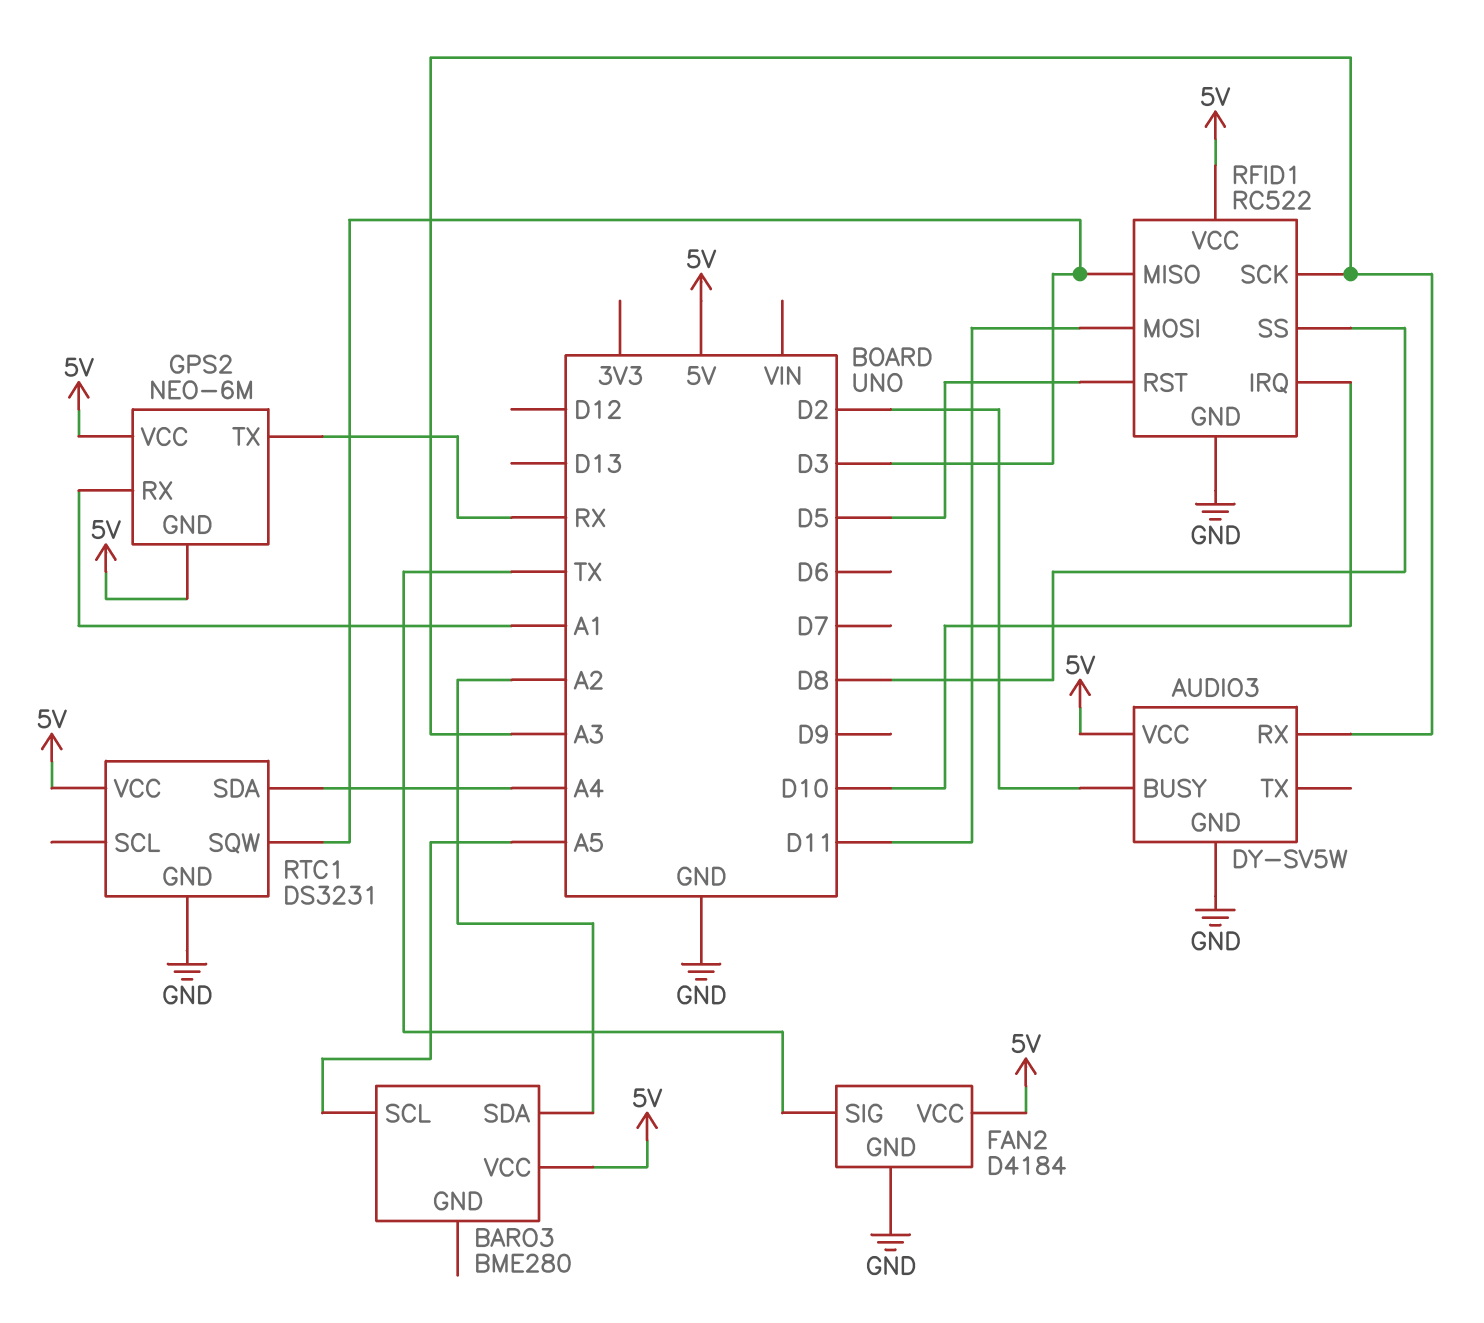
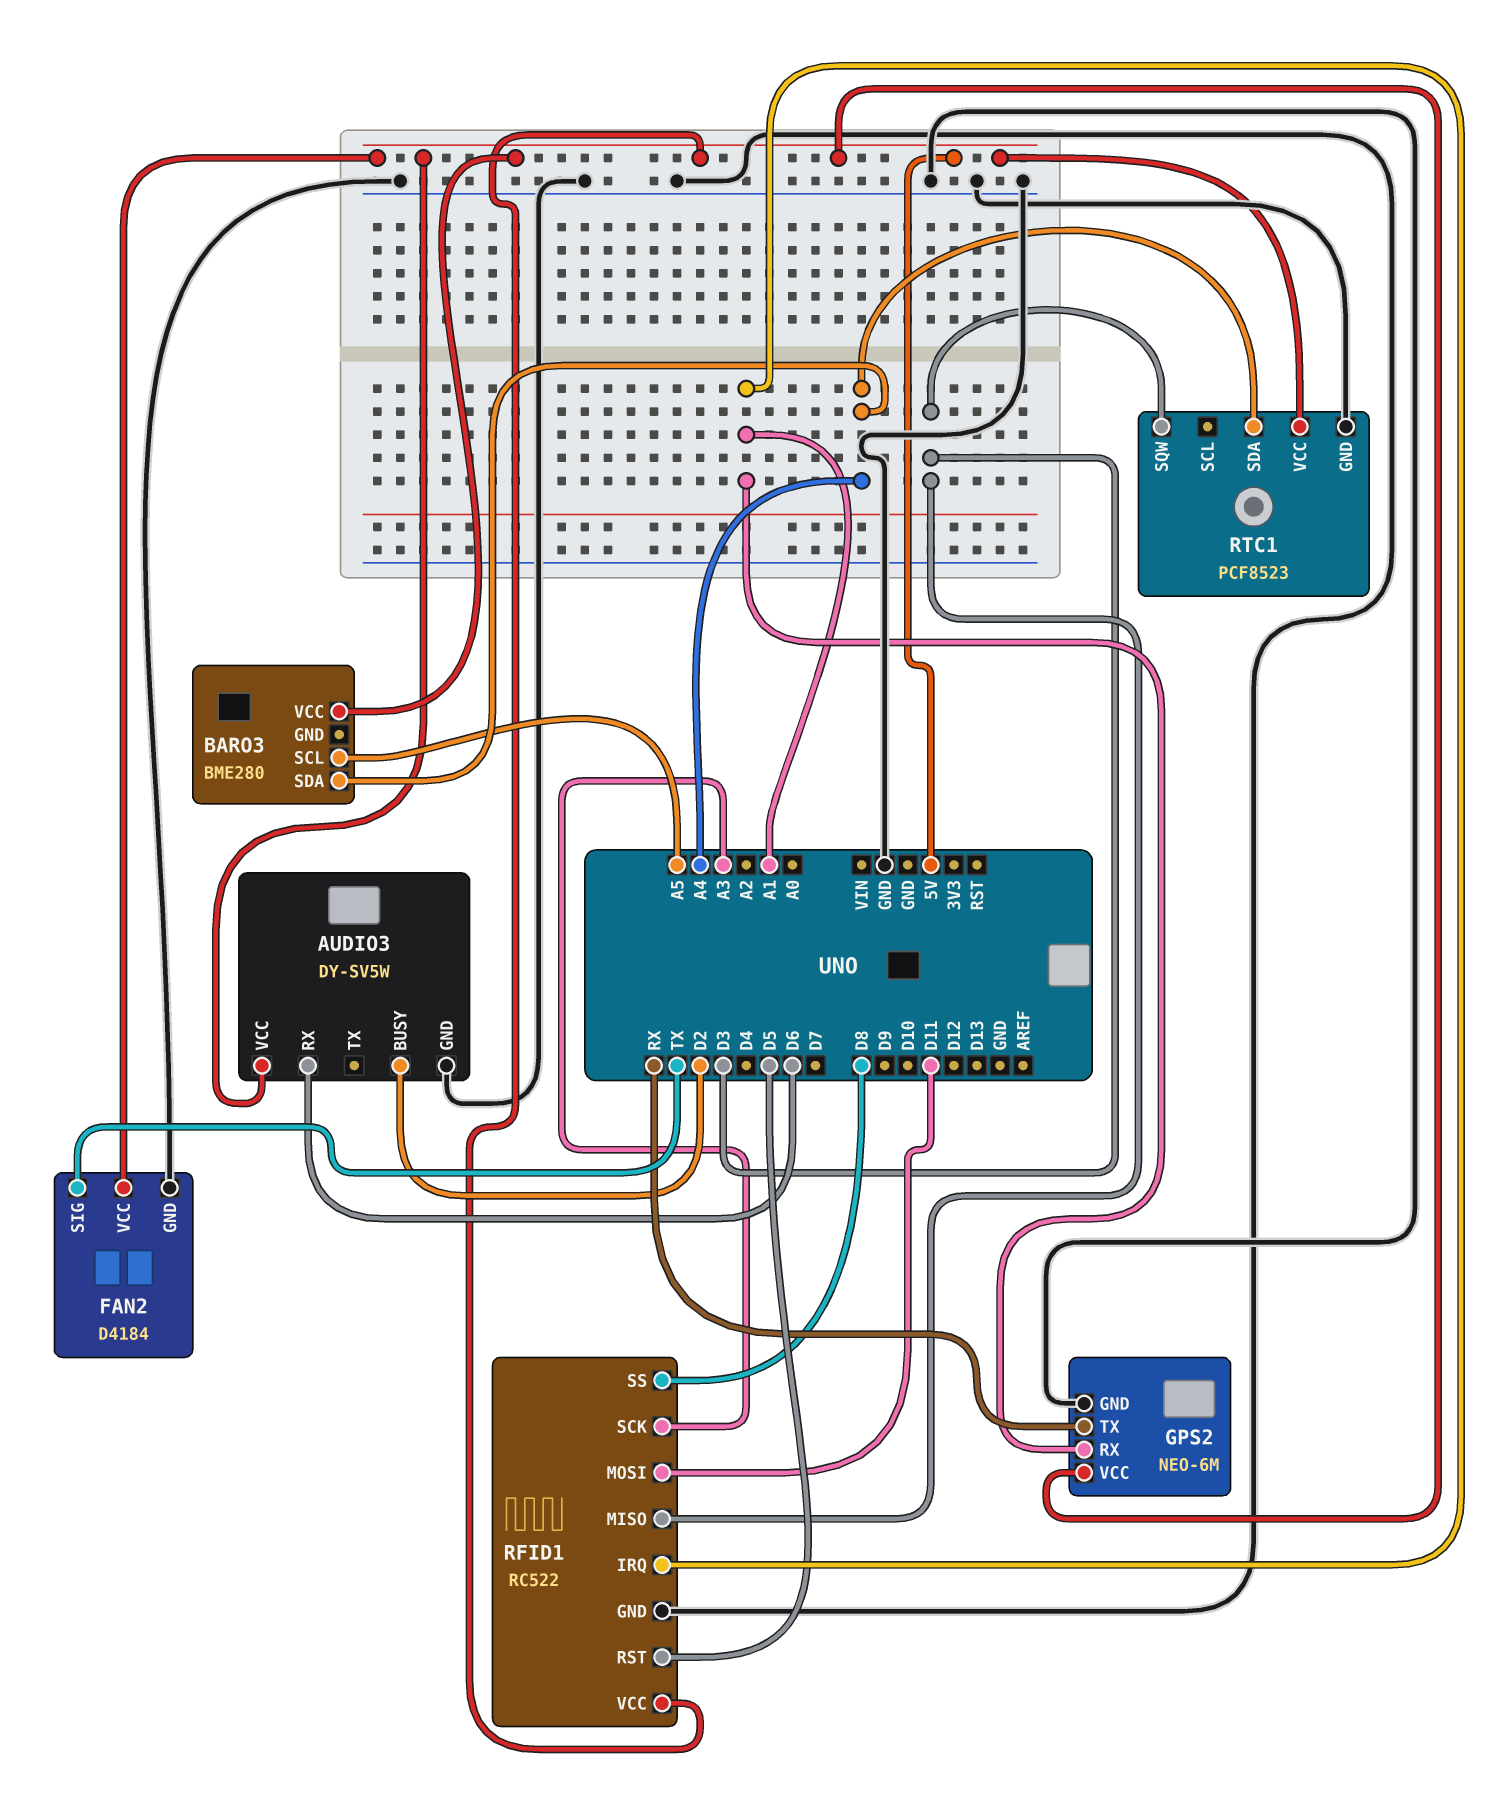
AUDIO3 pin RX: A3 -> D6
BARO3 pin SDA: A2 -> A4
GPS2 pin GND: 5V -> GND
RFID1 pin IRQ: D10 -> A1
RTC1: DS3231 -> PCF8523

